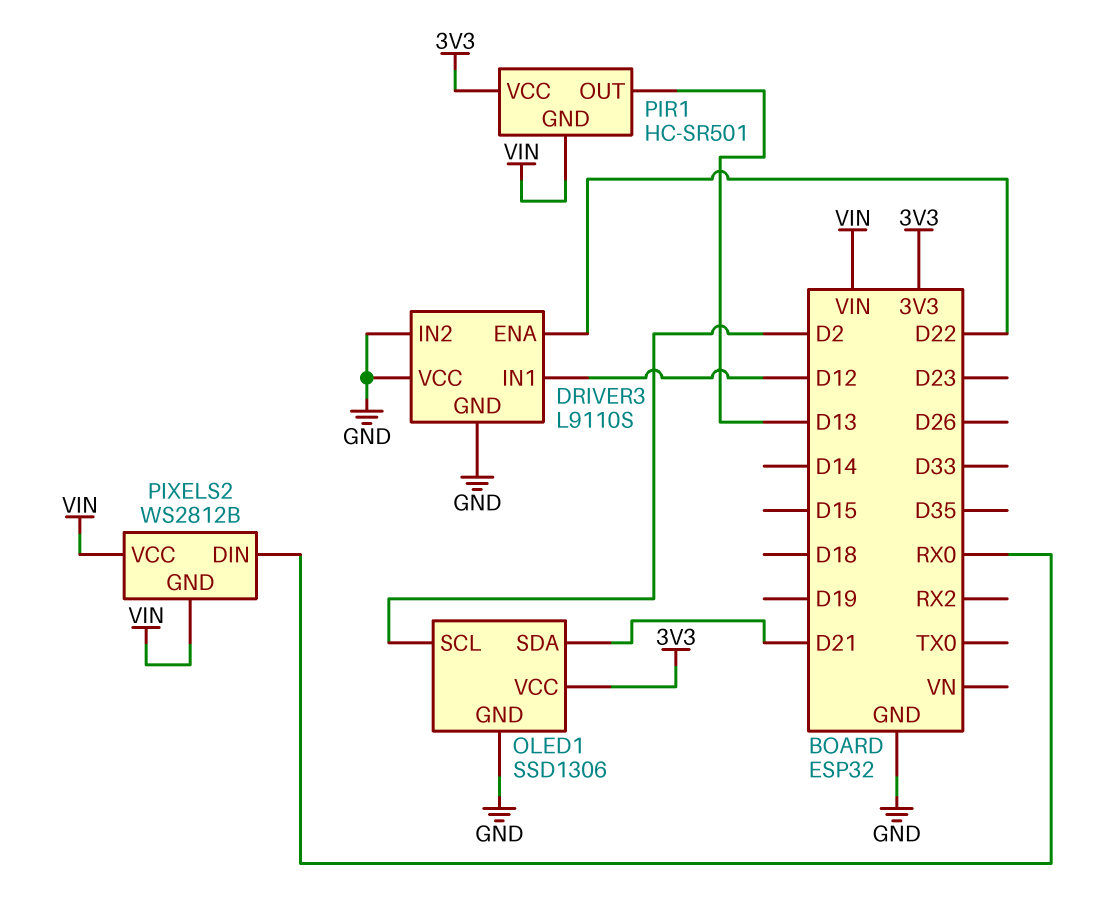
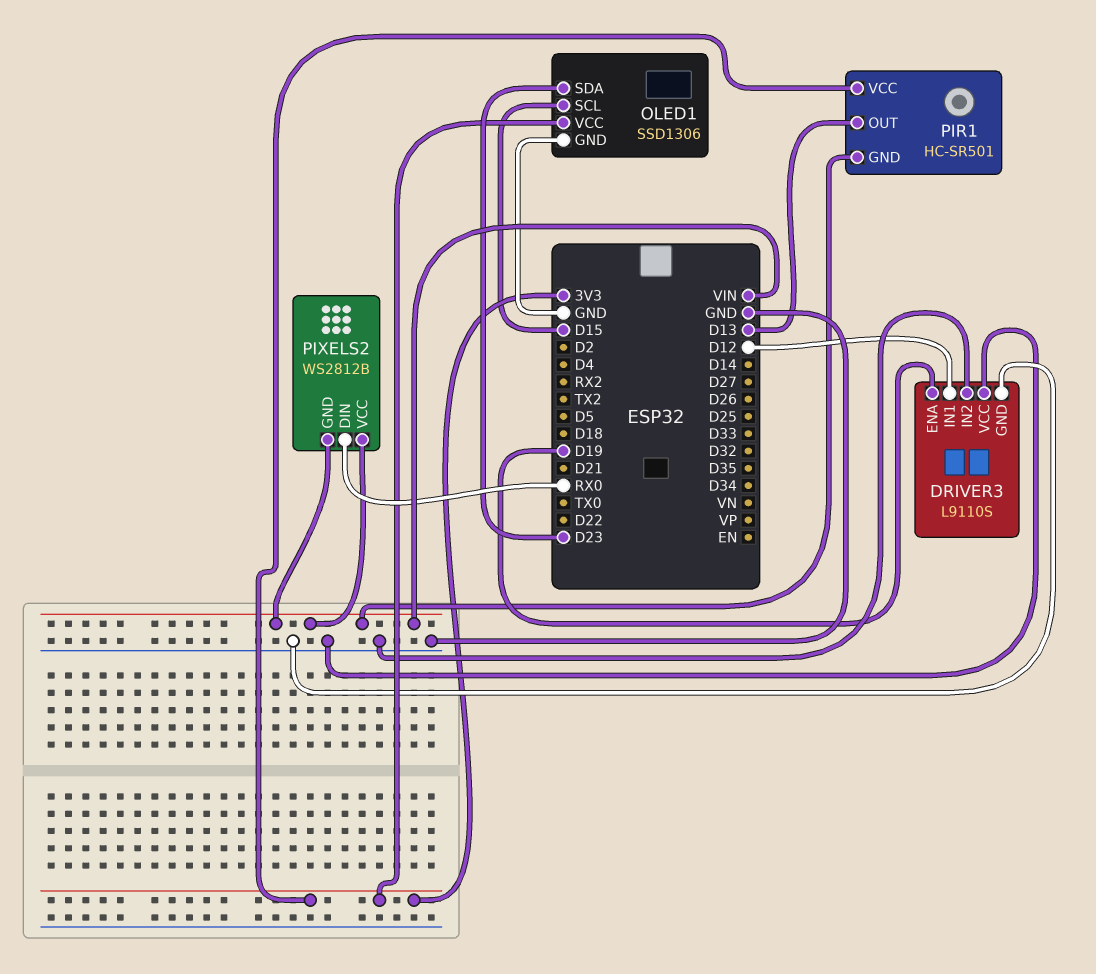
DRIVER3 pin ENA: D22 -> D19
OLED1 pin SCL: D2 -> D15
OLED1 pin SDA: D21 -> D23

